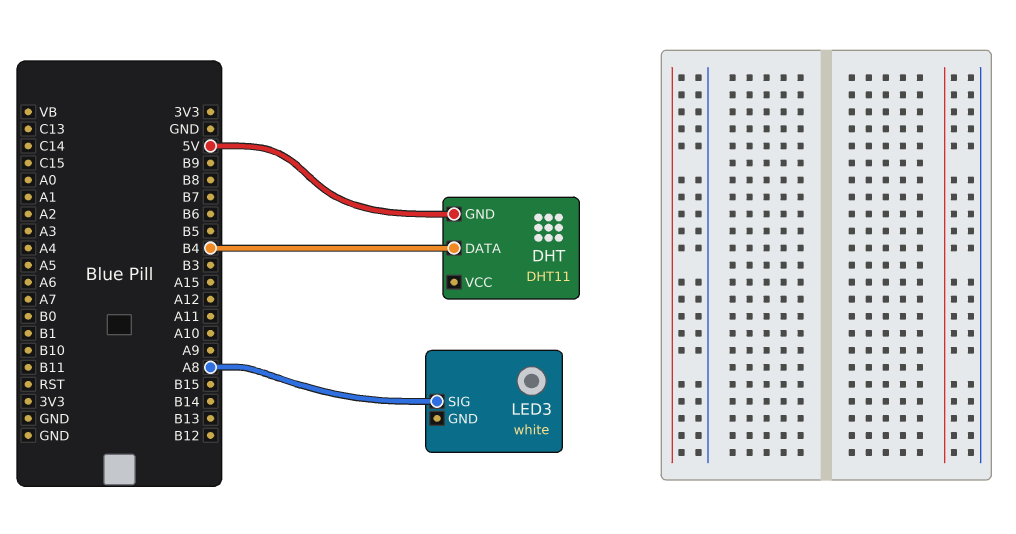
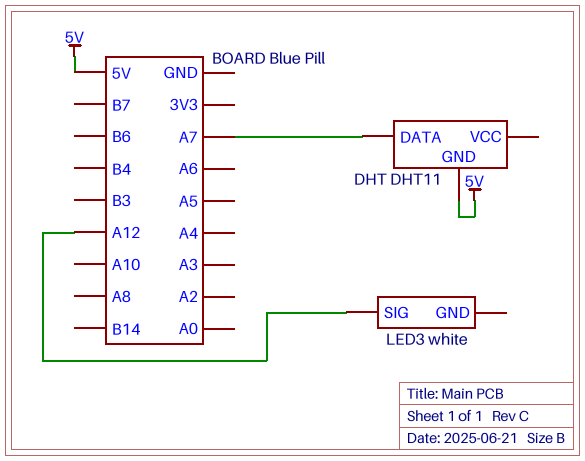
DHT pin DATA: B4 -> A7
LED3 pin SIG: A8 -> A12

